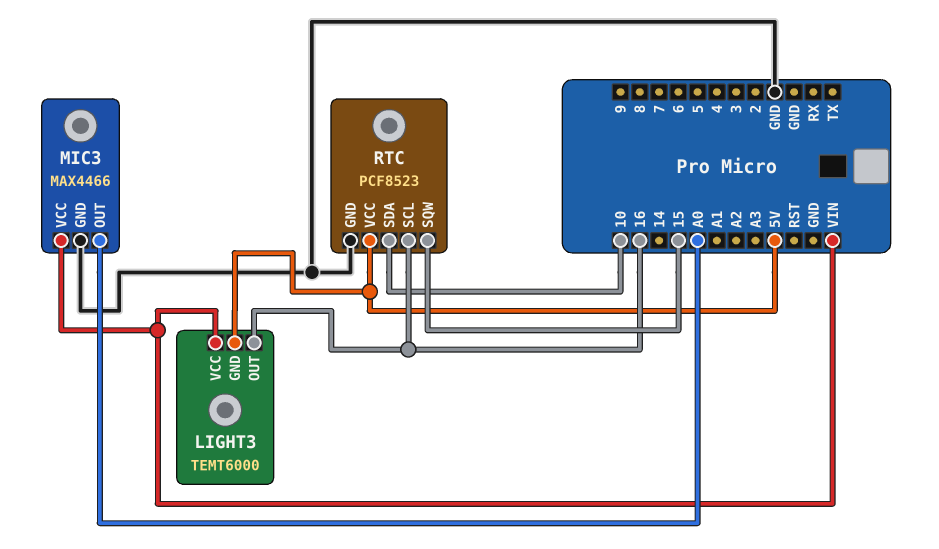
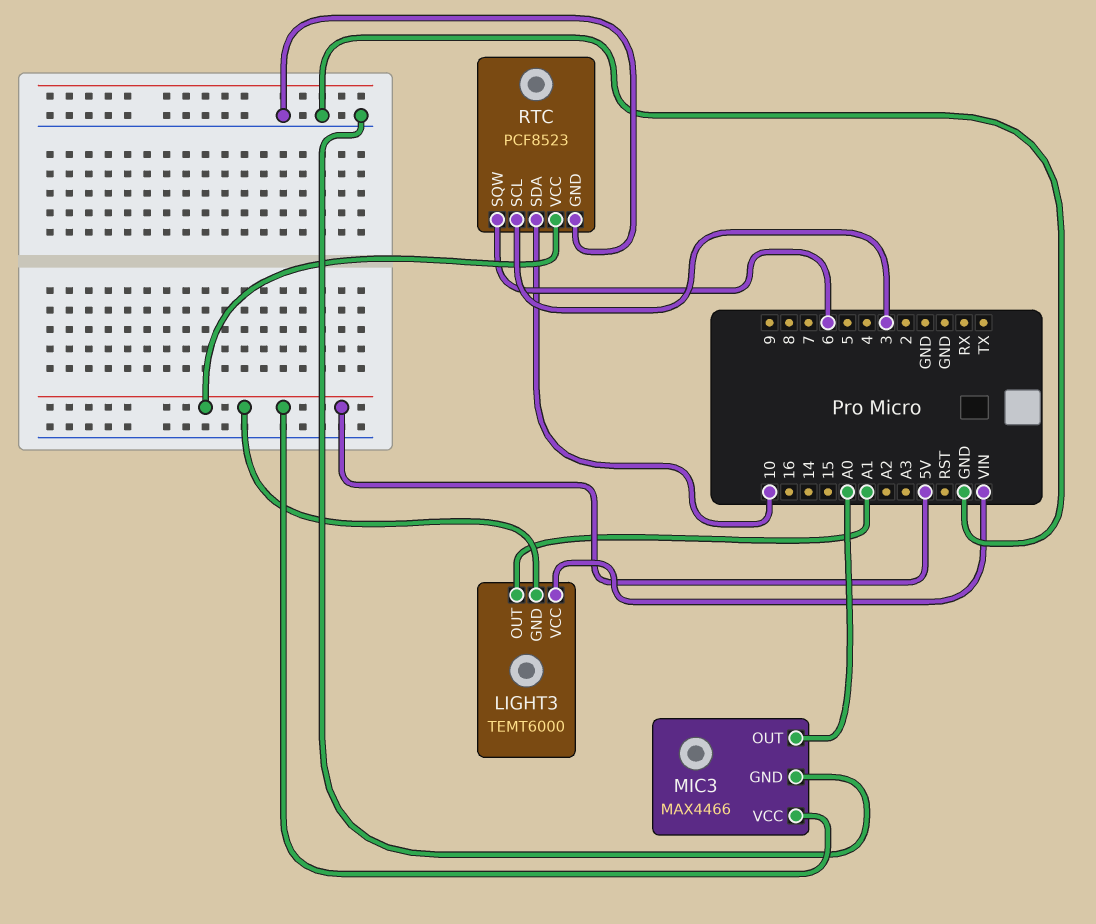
LIGHT3 pin OUT: 16 -> A1
MIC3 pin VCC: VIN -> 5V
RTC pin SCL: 16 -> 3
RTC pin SQW: 15 -> 6

